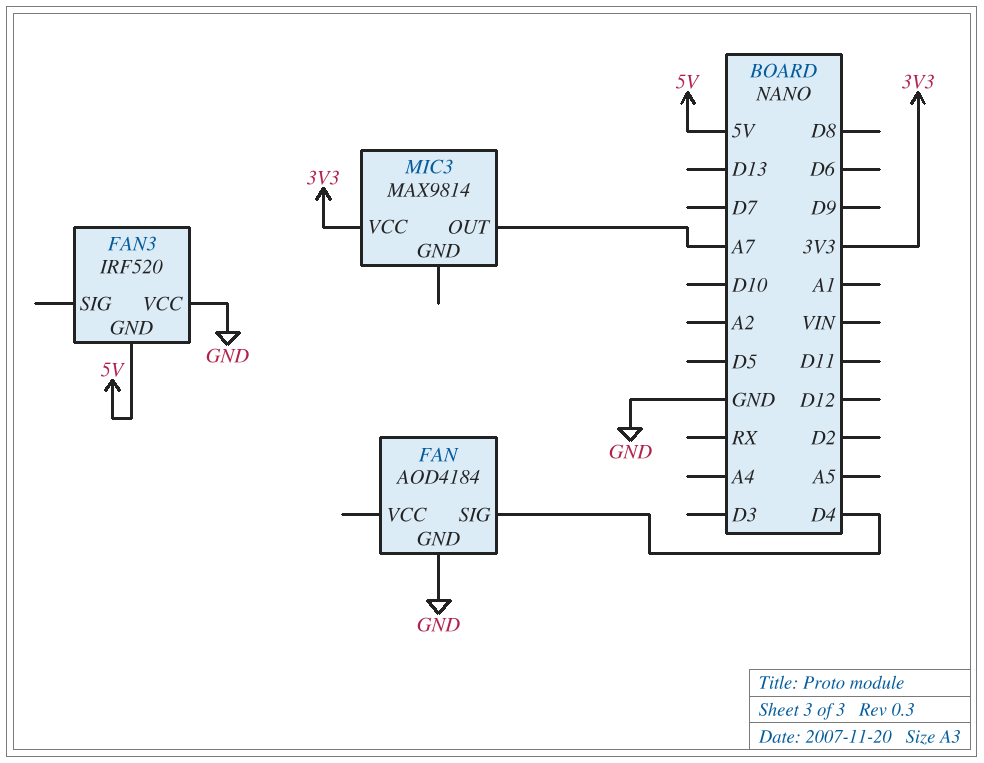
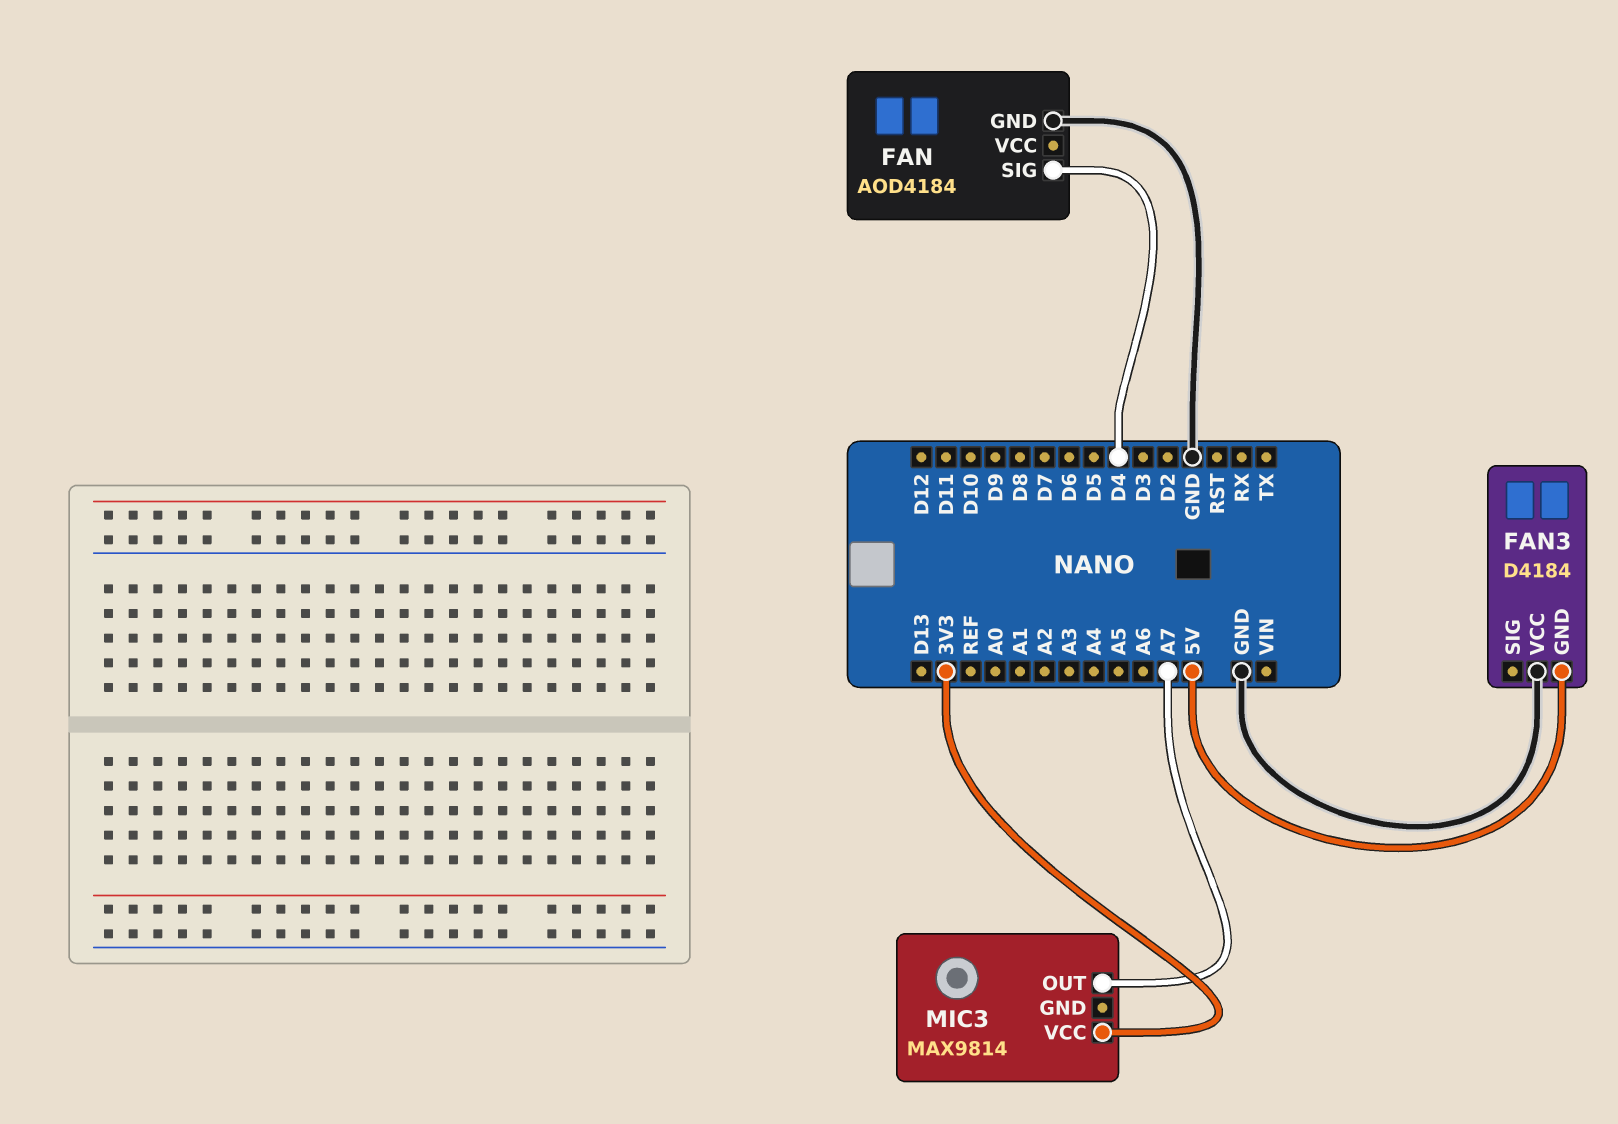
FAN3: IRF520 -> D4184

